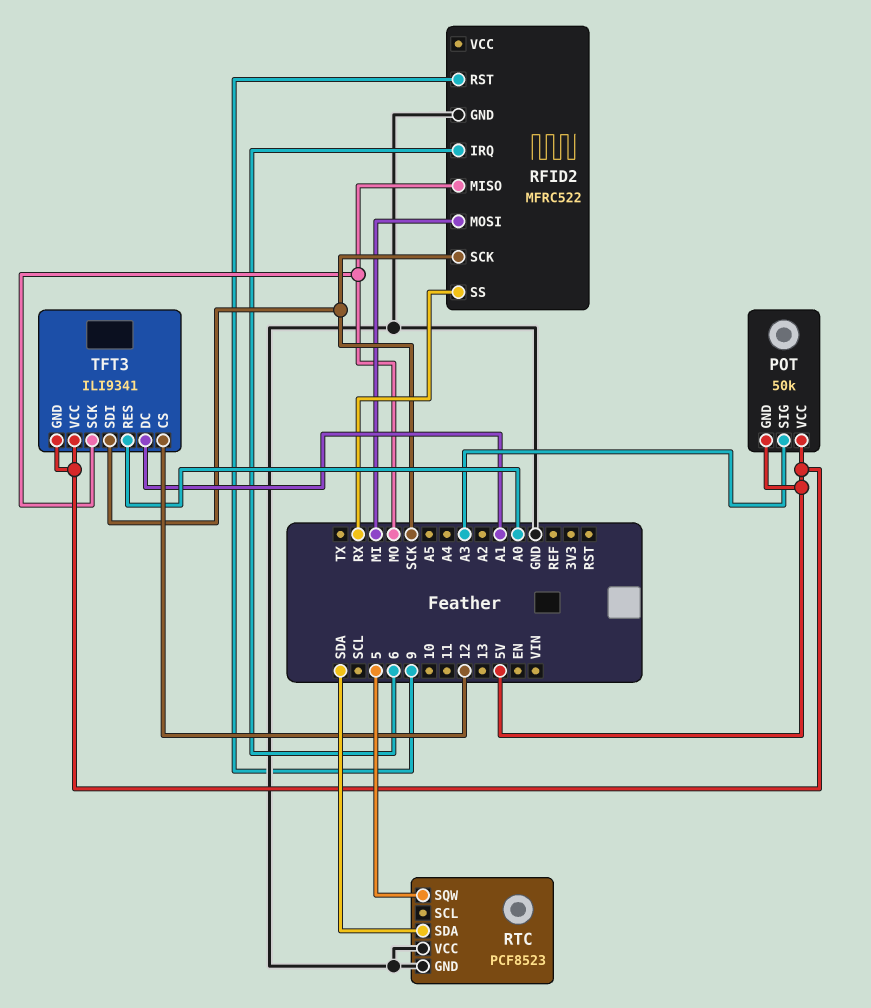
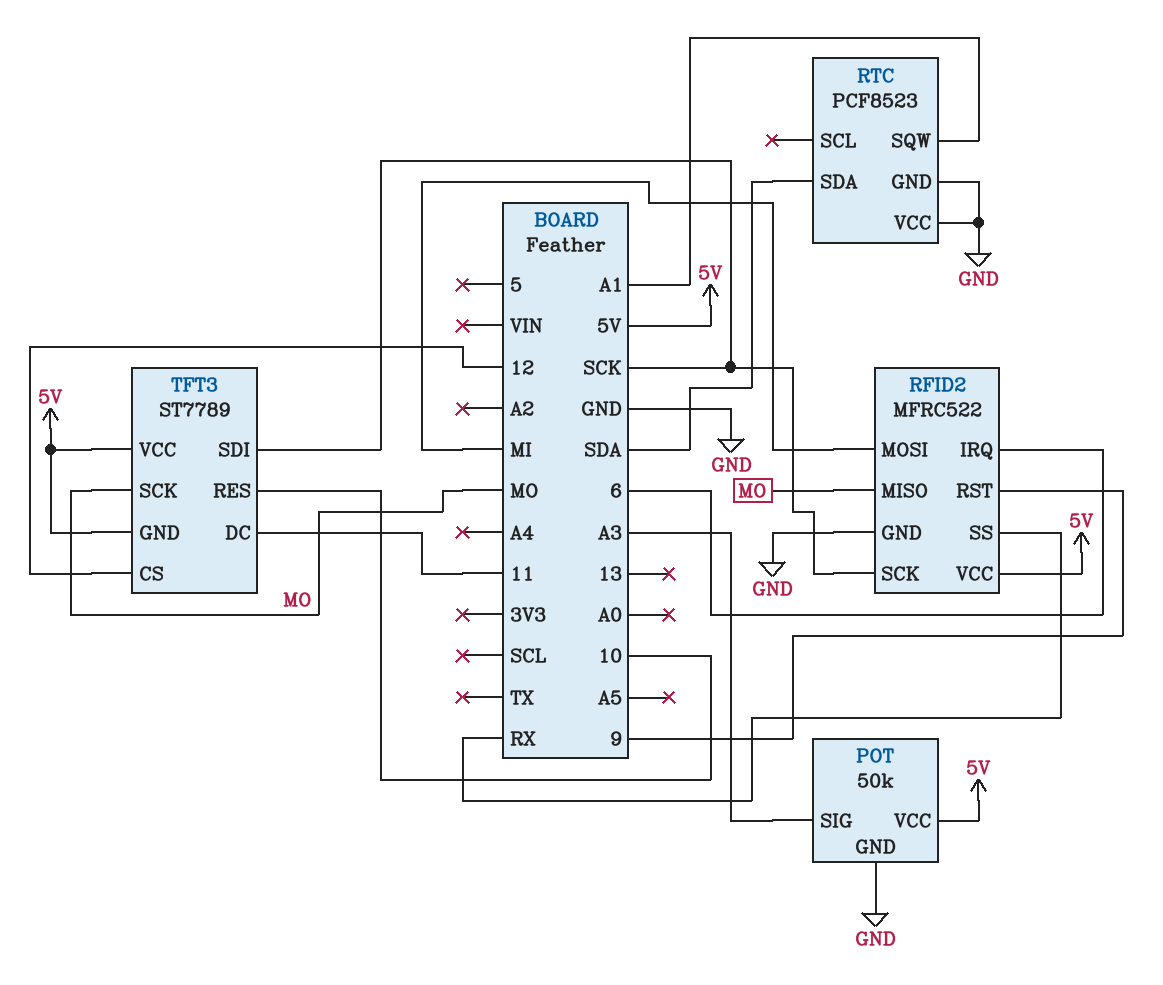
POT pin GND: 5V -> GND
RFID2 pin VCC: none -> 5V
RTC pin SQW: 5 -> A1
TFT3: ILI9341 -> ST7789
TFT3 pin DC: A1 -> 11
TFT3 pin RES: A0 -> 10

